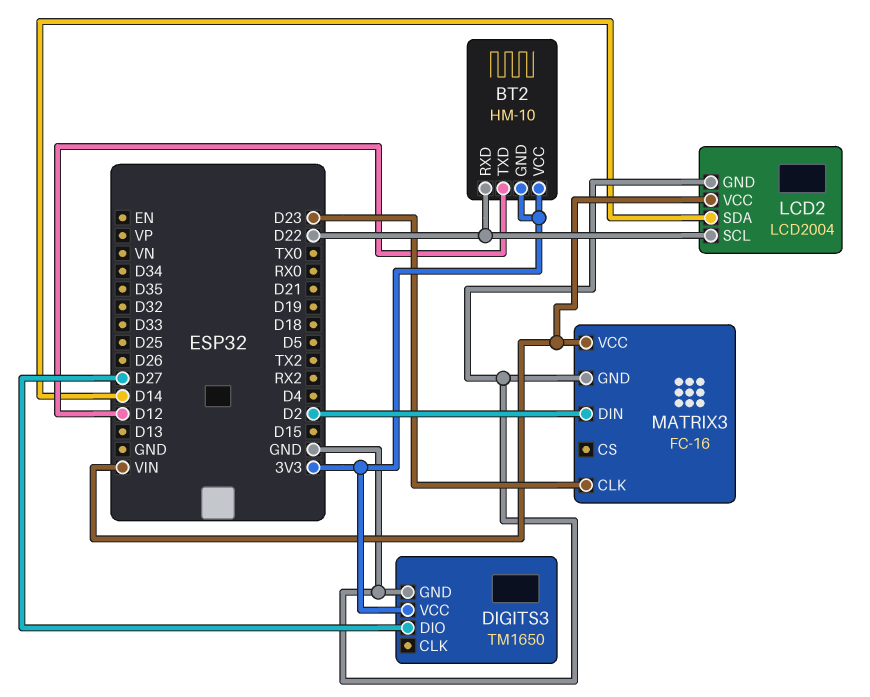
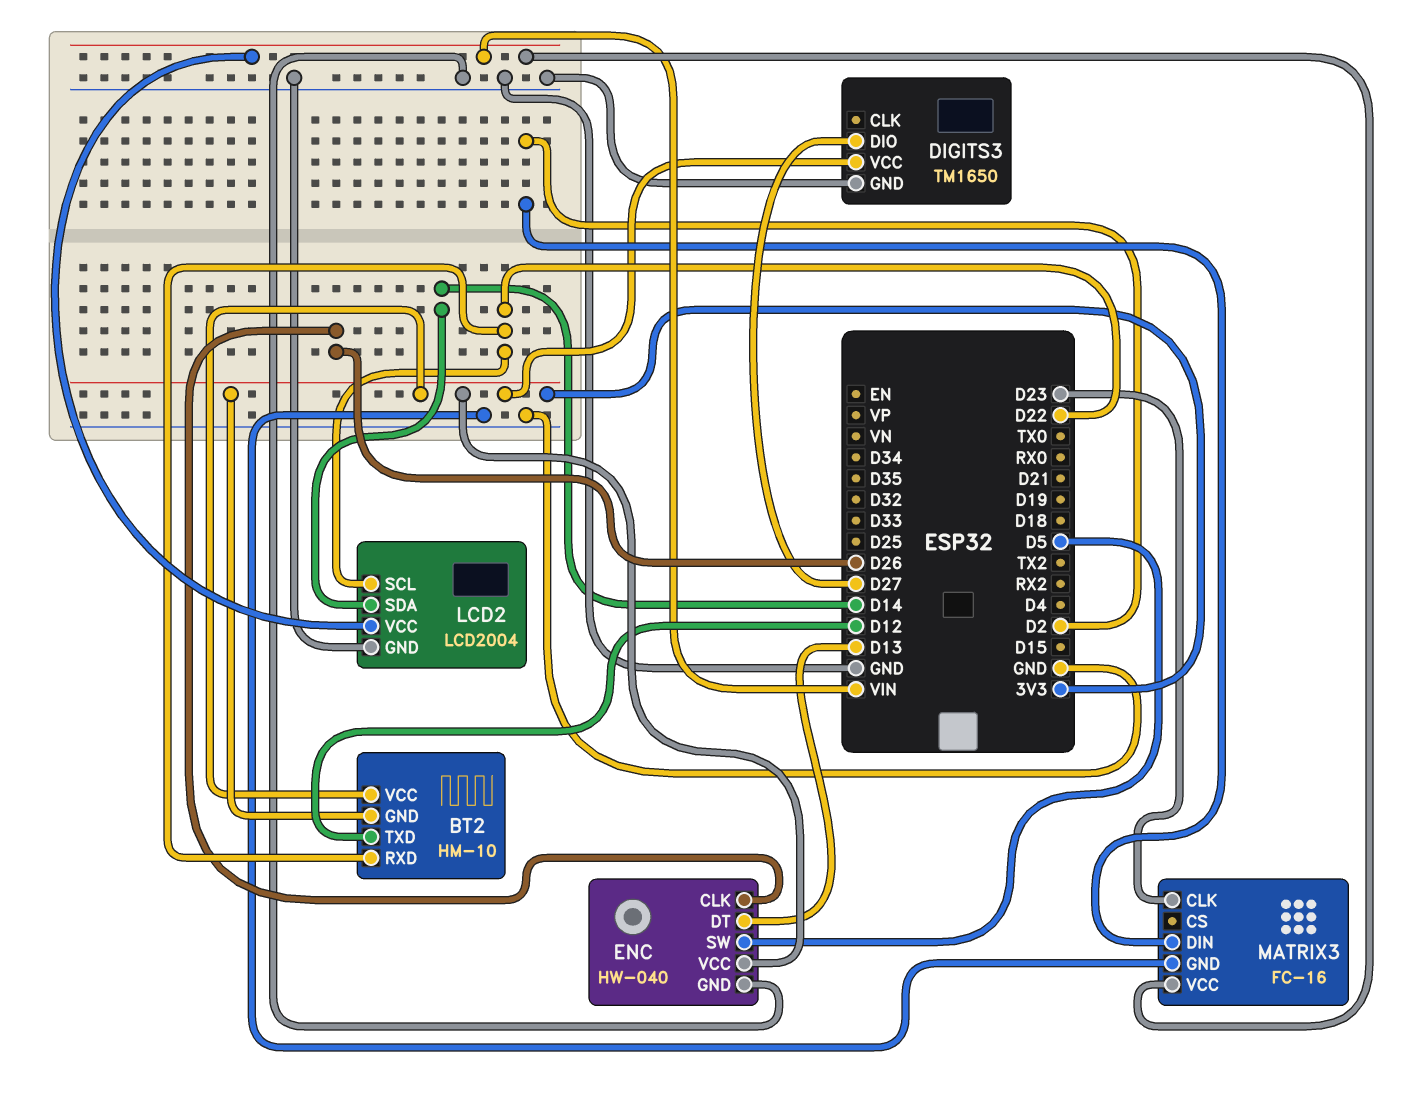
ENC: none -> HW-040
ENC pin CLK: none -> D26
ENC pin DT: none -> D13
ENC pin GND: none -> GND
ENC pin SW: none -> D5
ENC pin VCC: none -> 3V3

